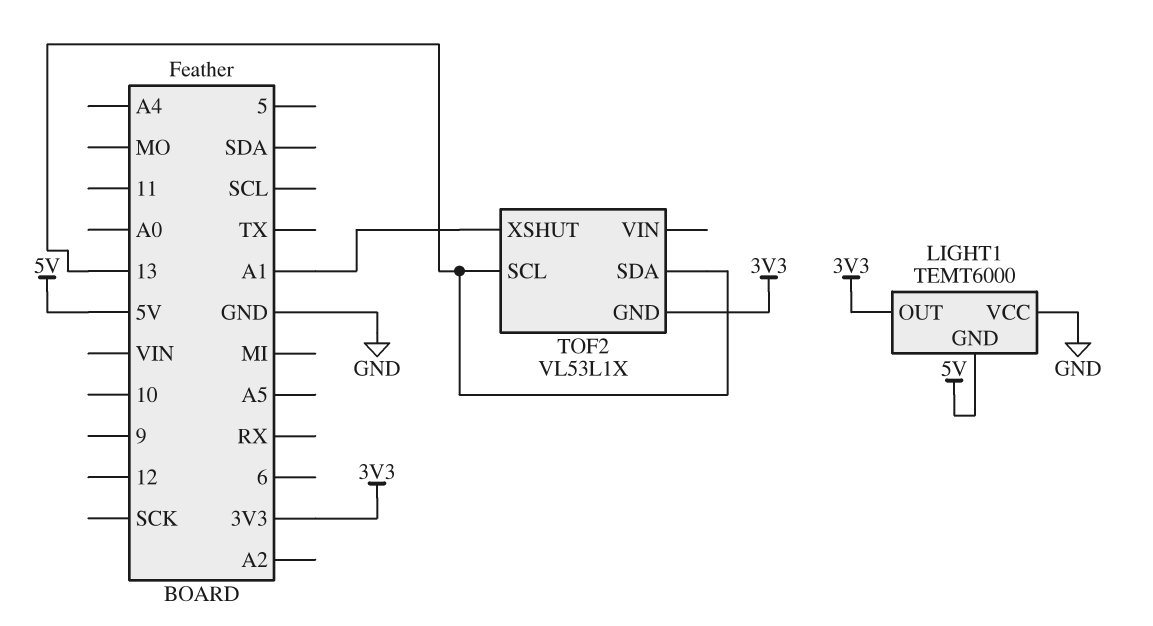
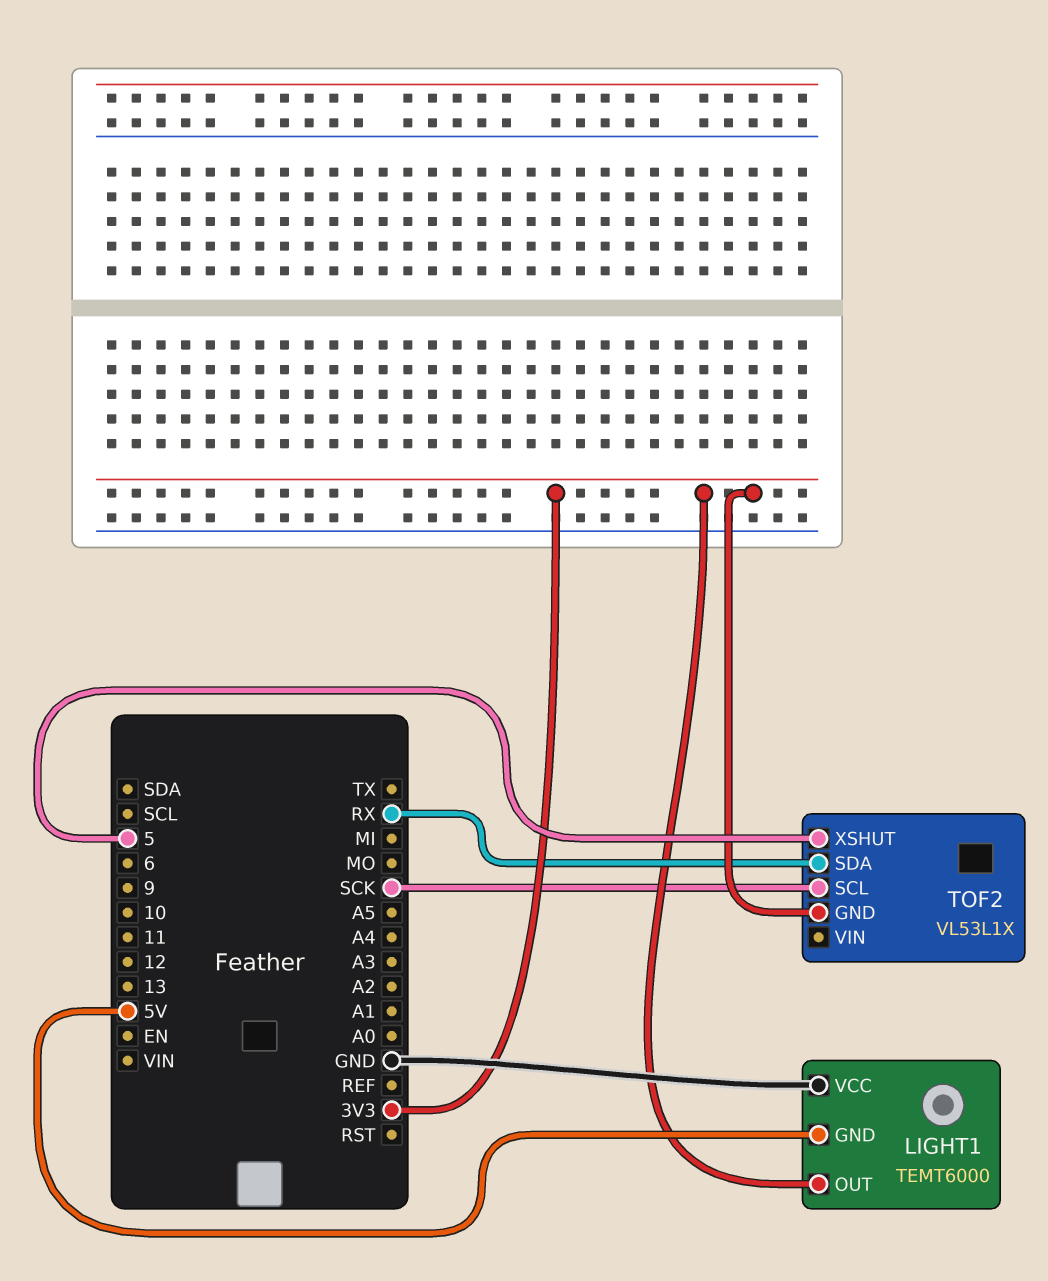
TOF2 pin SCL: 13 -> SCK
TOF2 pin SDA: 13 -> RX
TOF2 pin XSHUT: A1 -> 5

